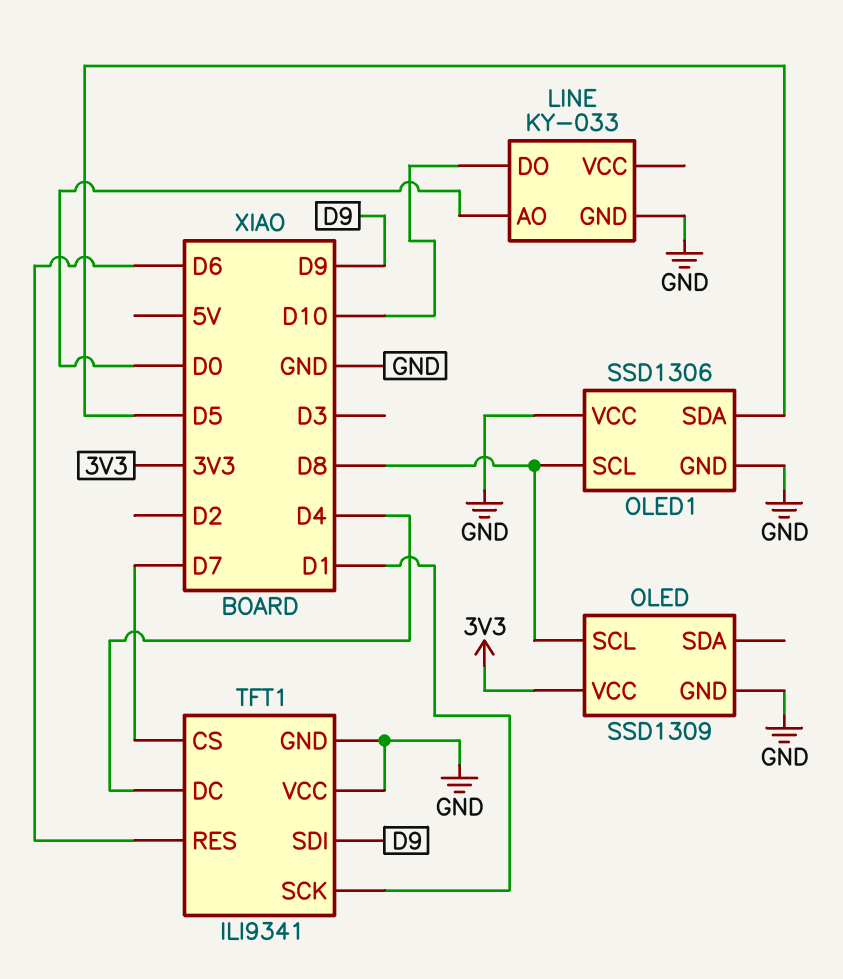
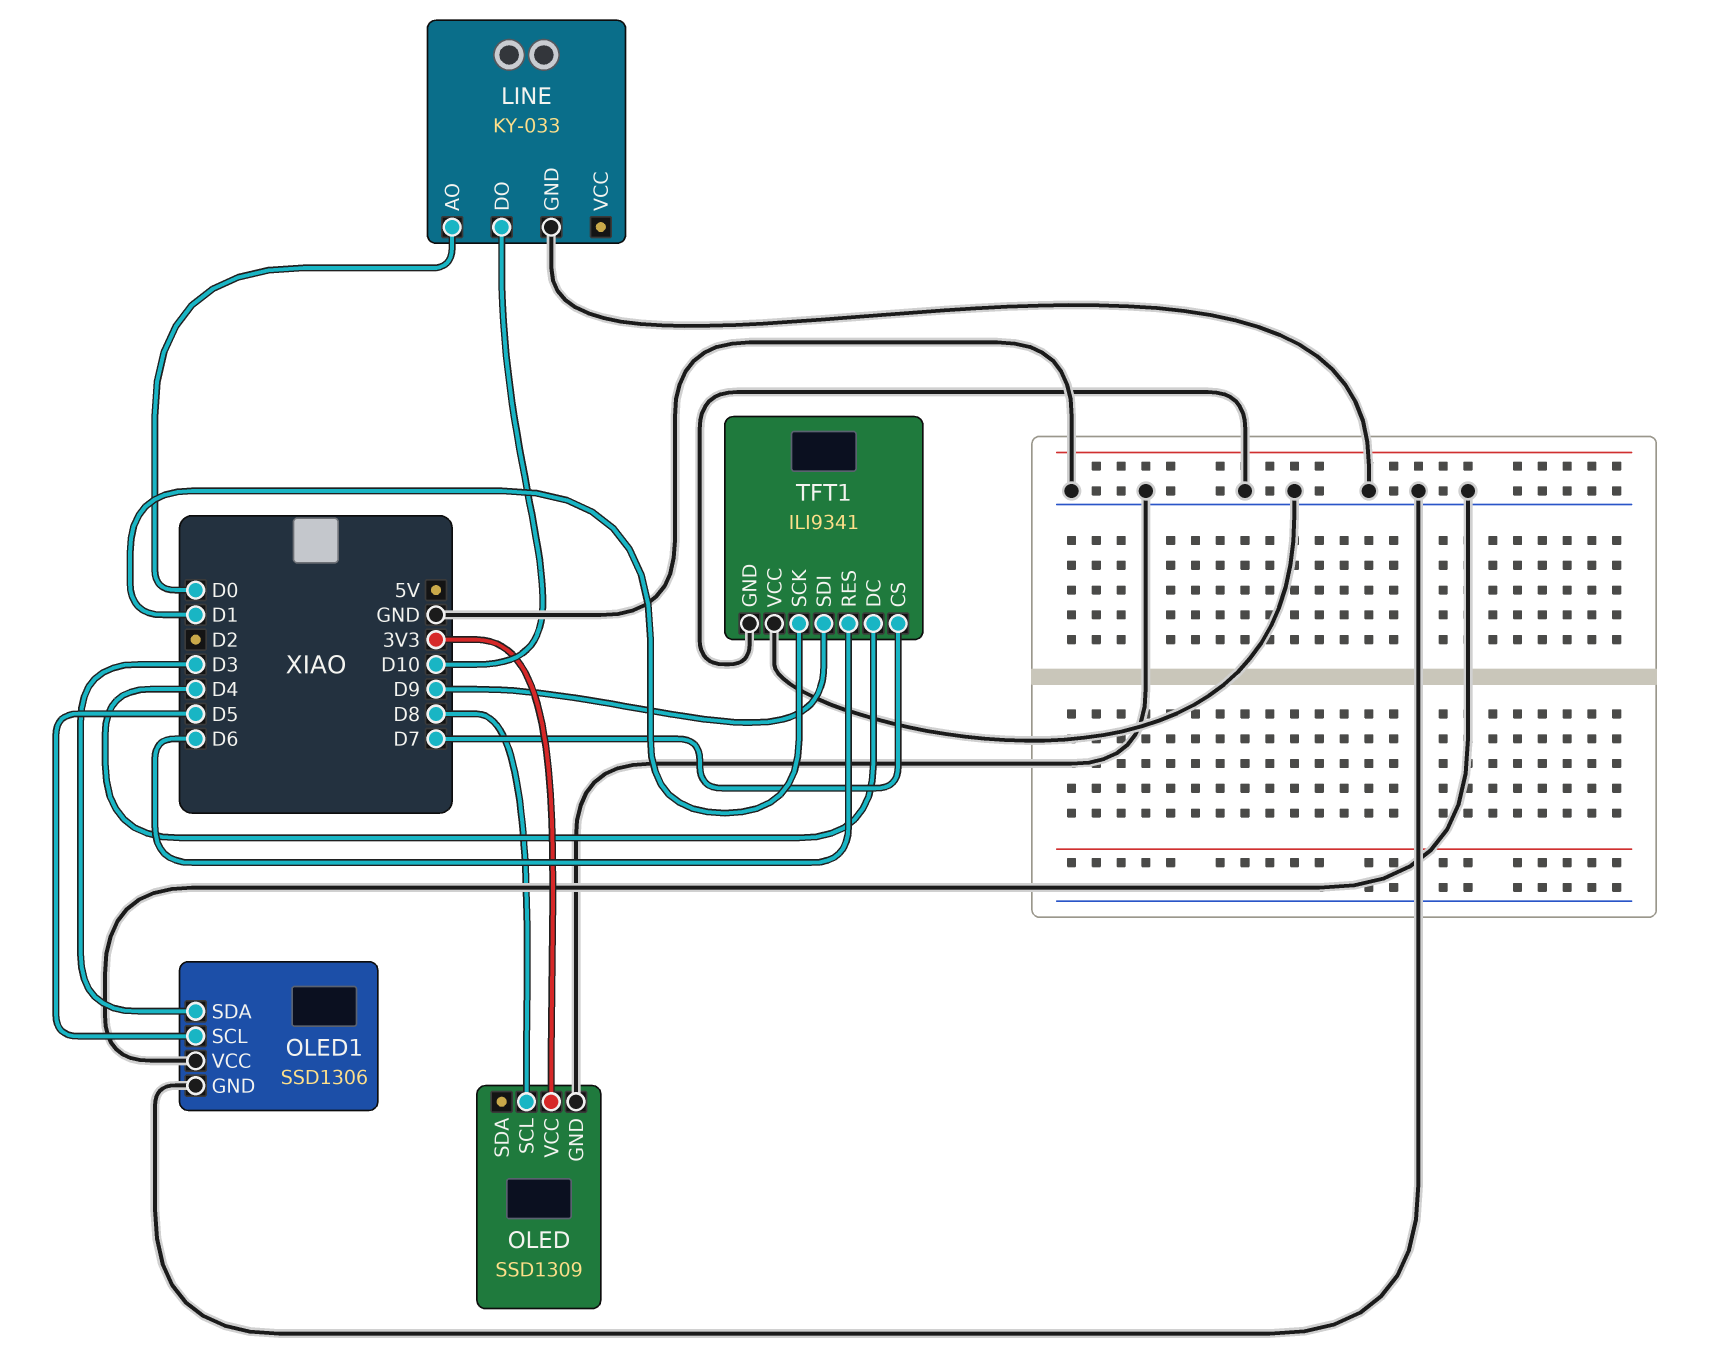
OLED1 pin SCL: D8 -> D5
OLED1 pin SDA: D5 -> D3

